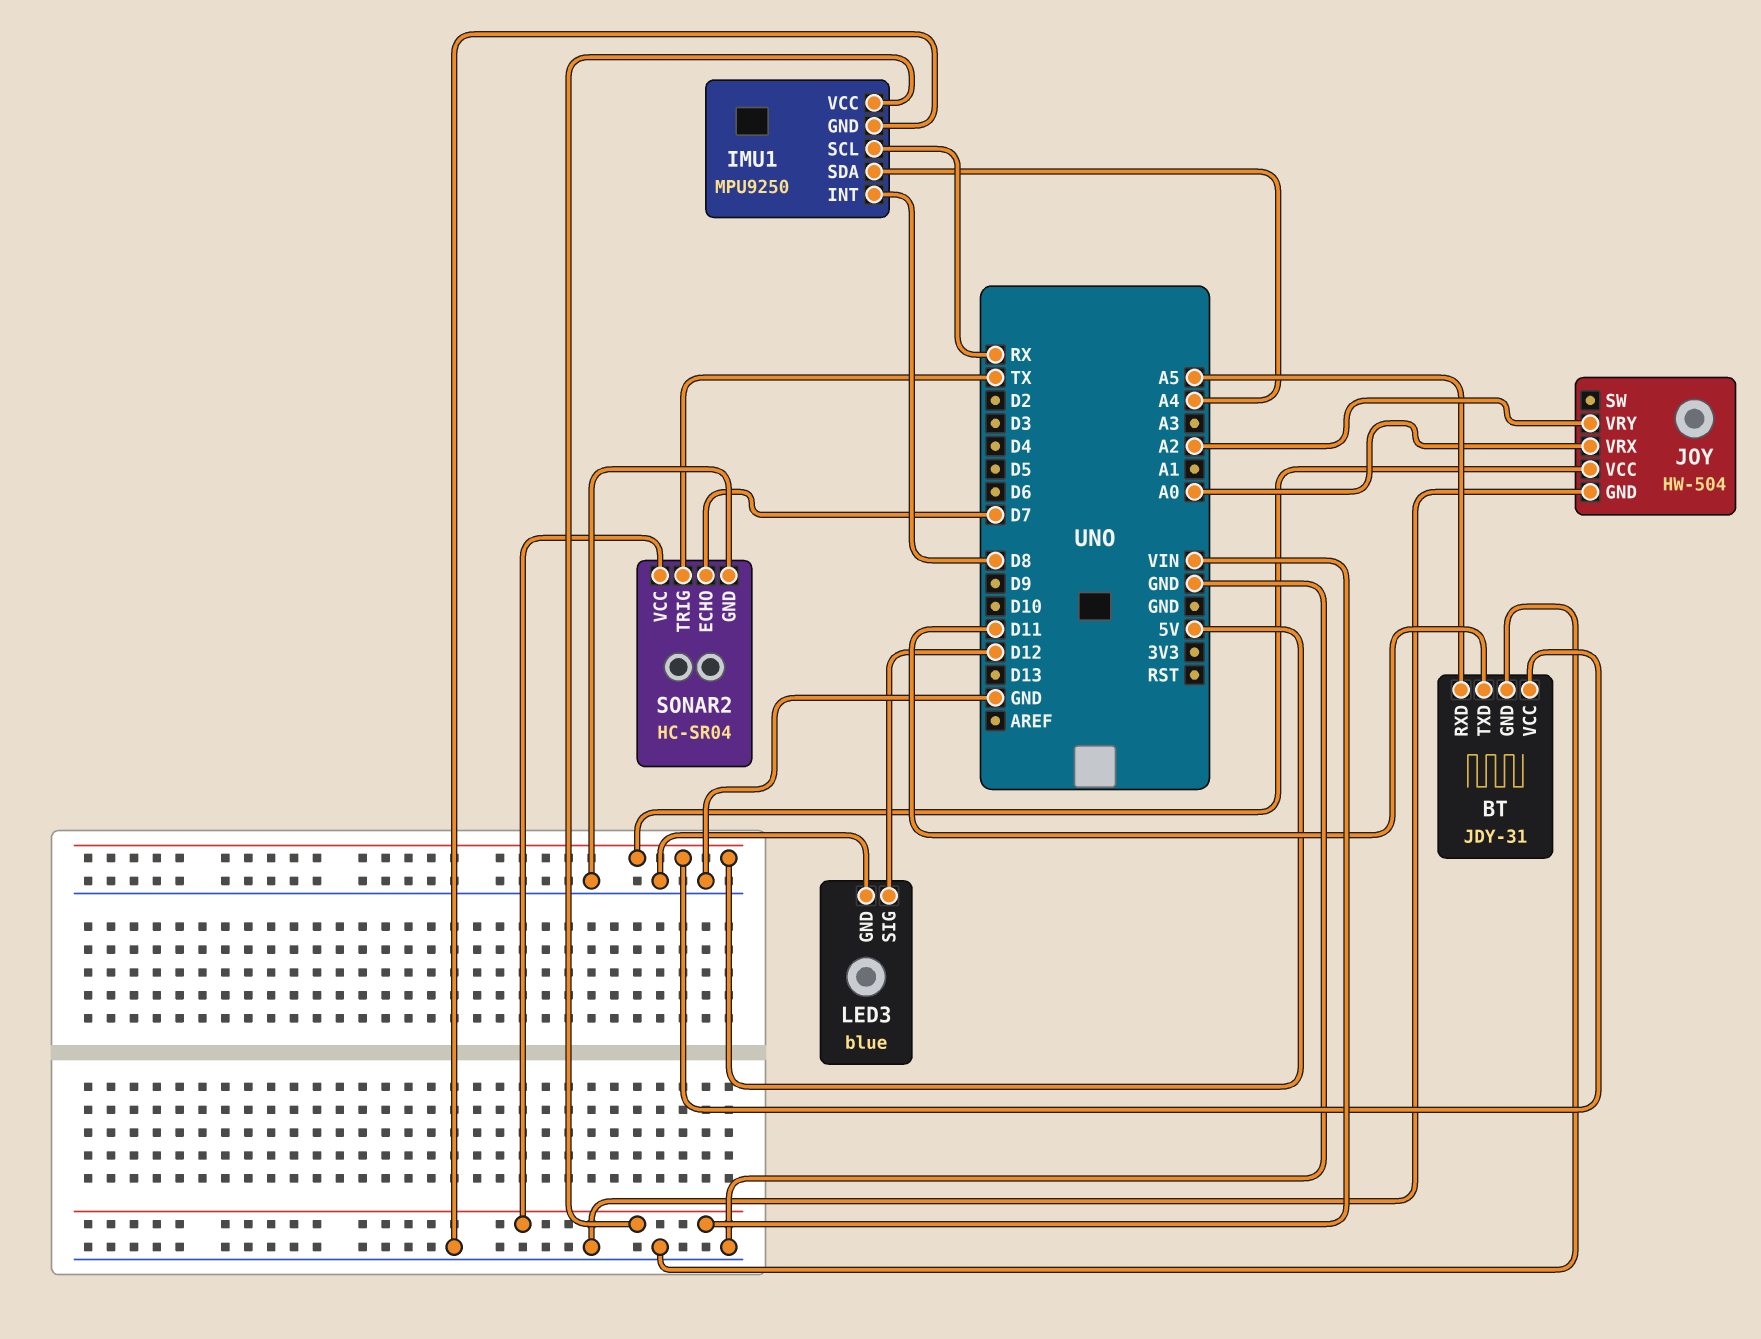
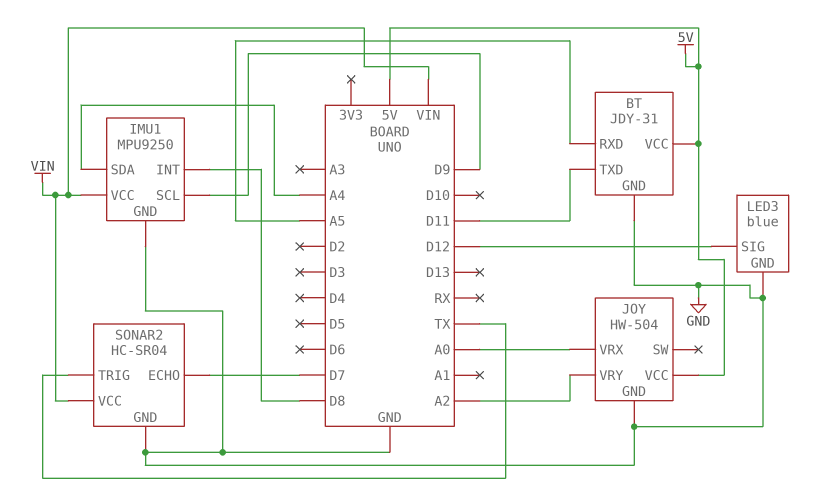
IMU1 pin SCL: RX -> D9

